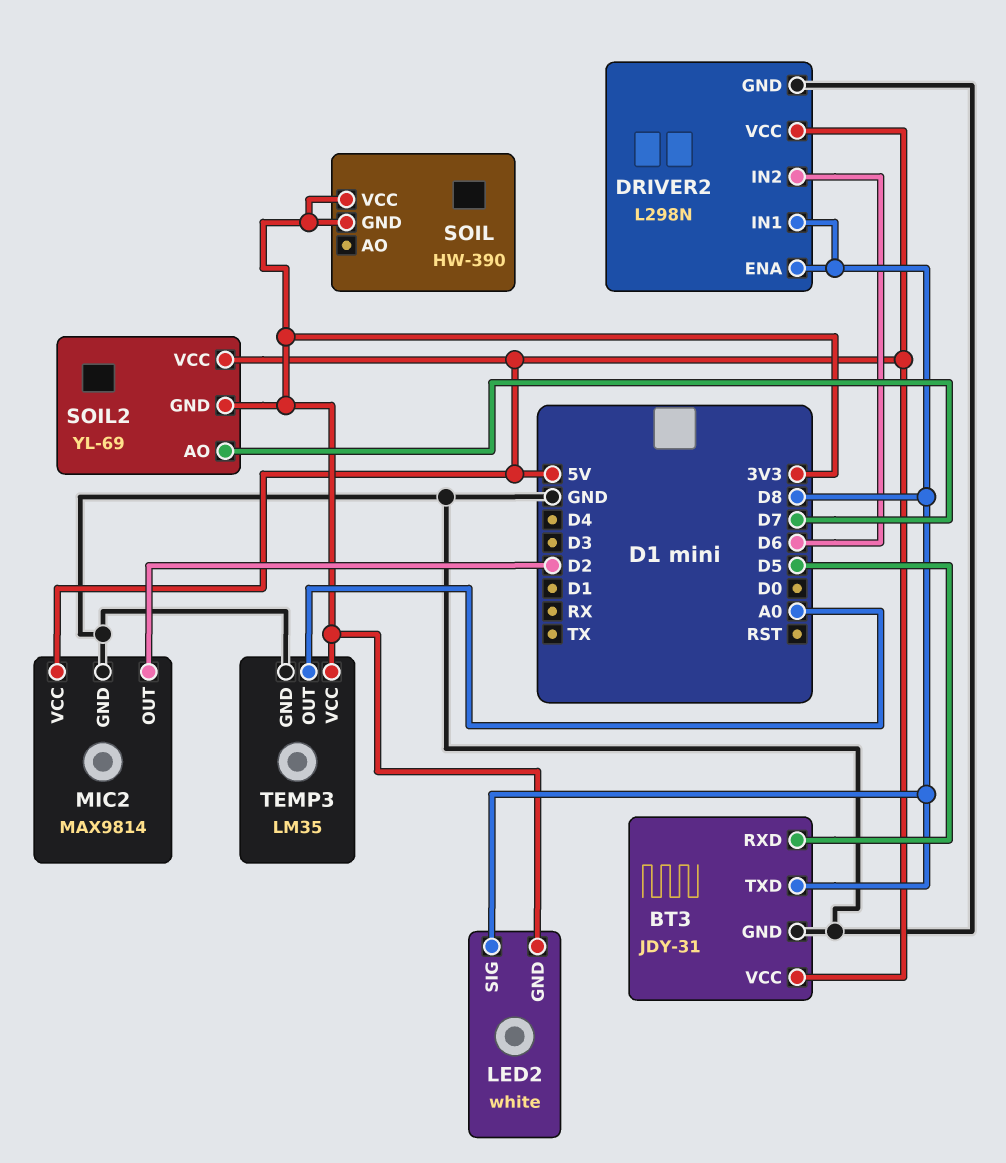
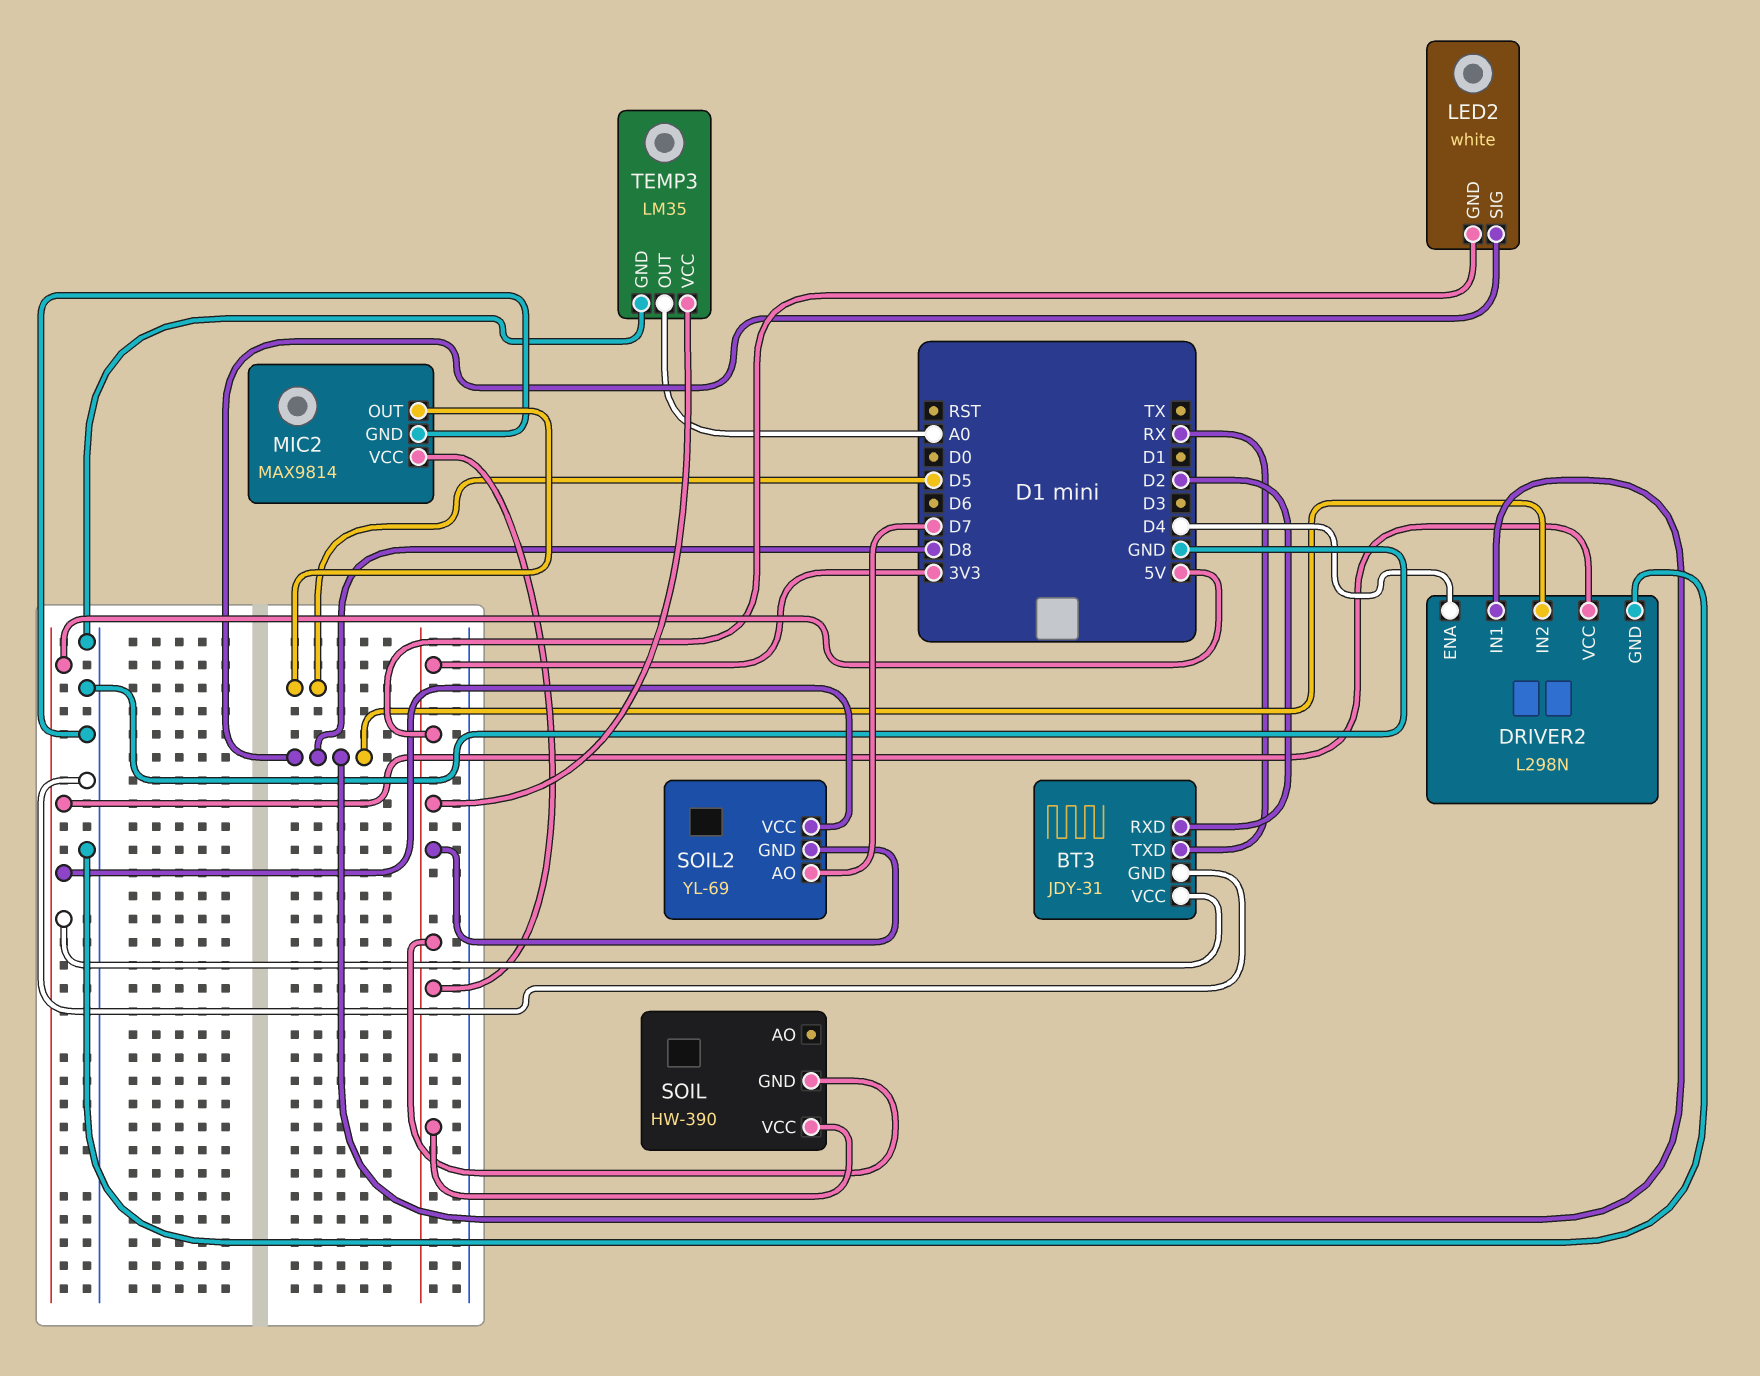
BT3 pin RXD: D5 -> D2
BT3 pin TXD: D8 -> RX
DRIVER2 pin ENA: D8 -> D4
DRIVER2 pin IN2: D6 -> D8
MIC2 pin OUT: D2 -> D5
MIC2 pin VCC: 5V -> 3V3

